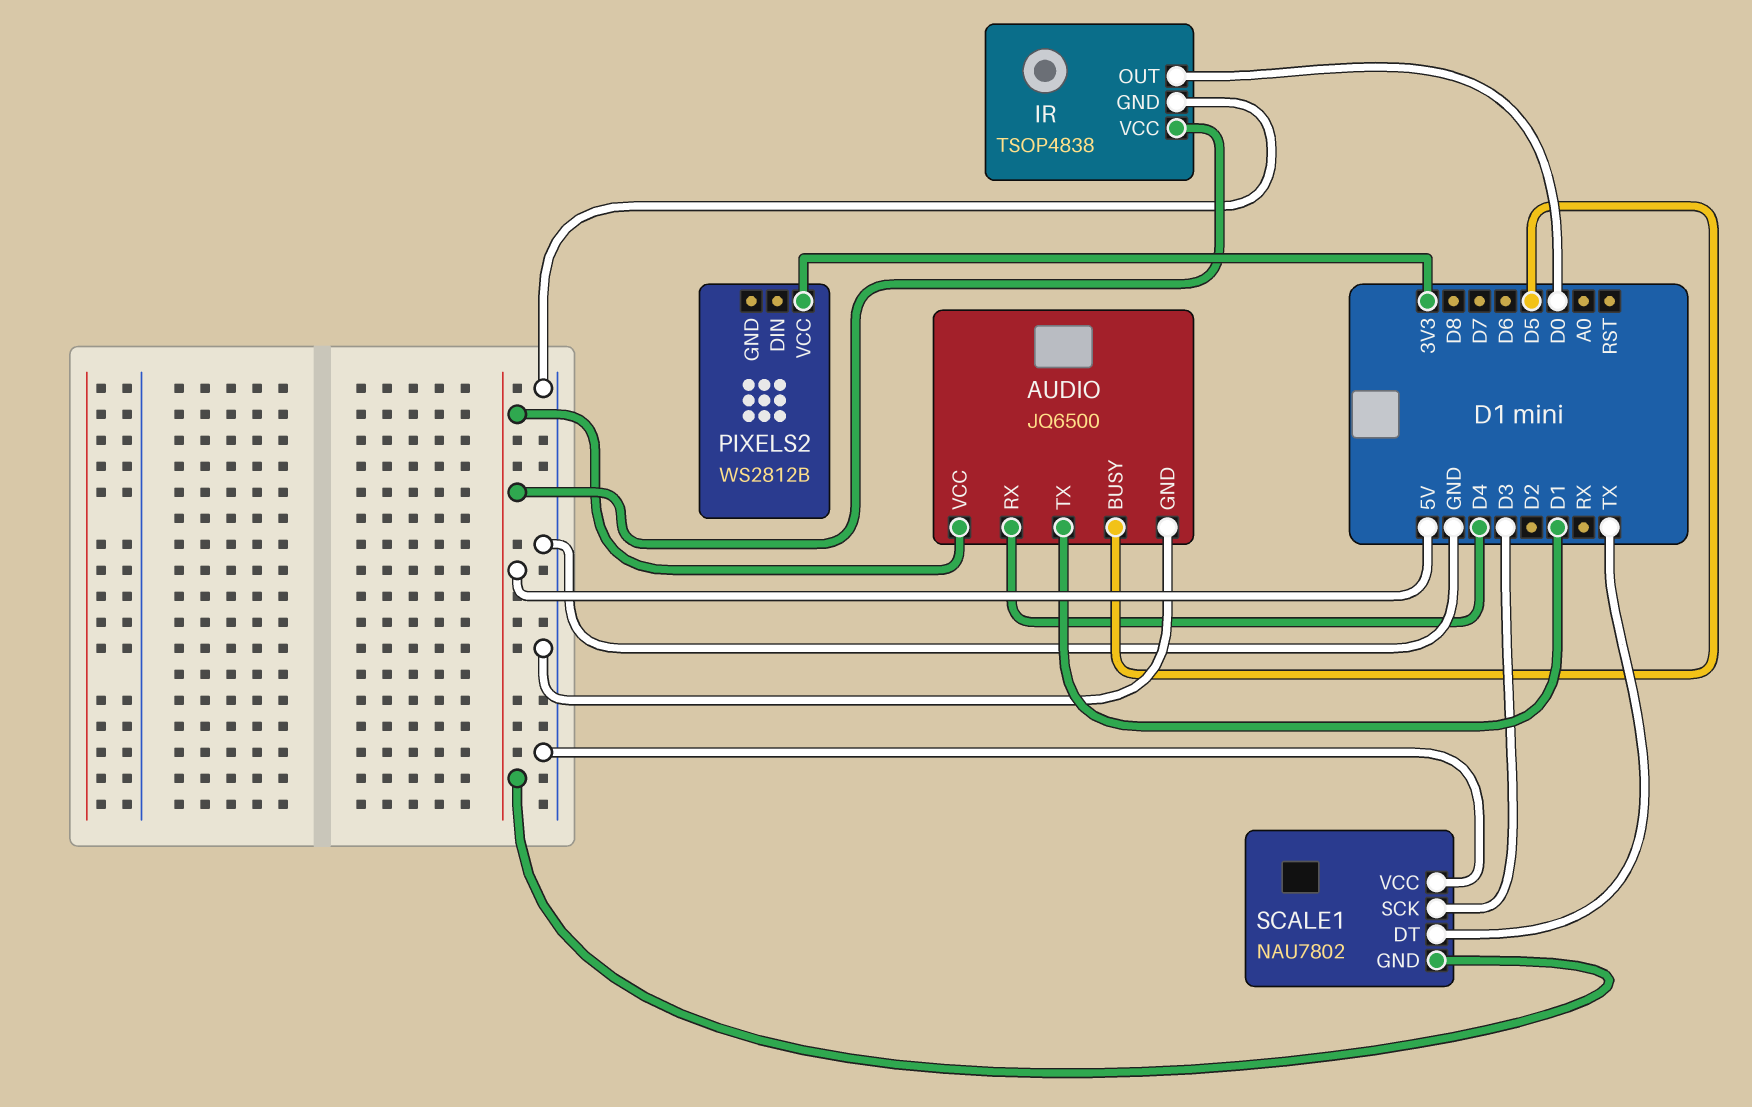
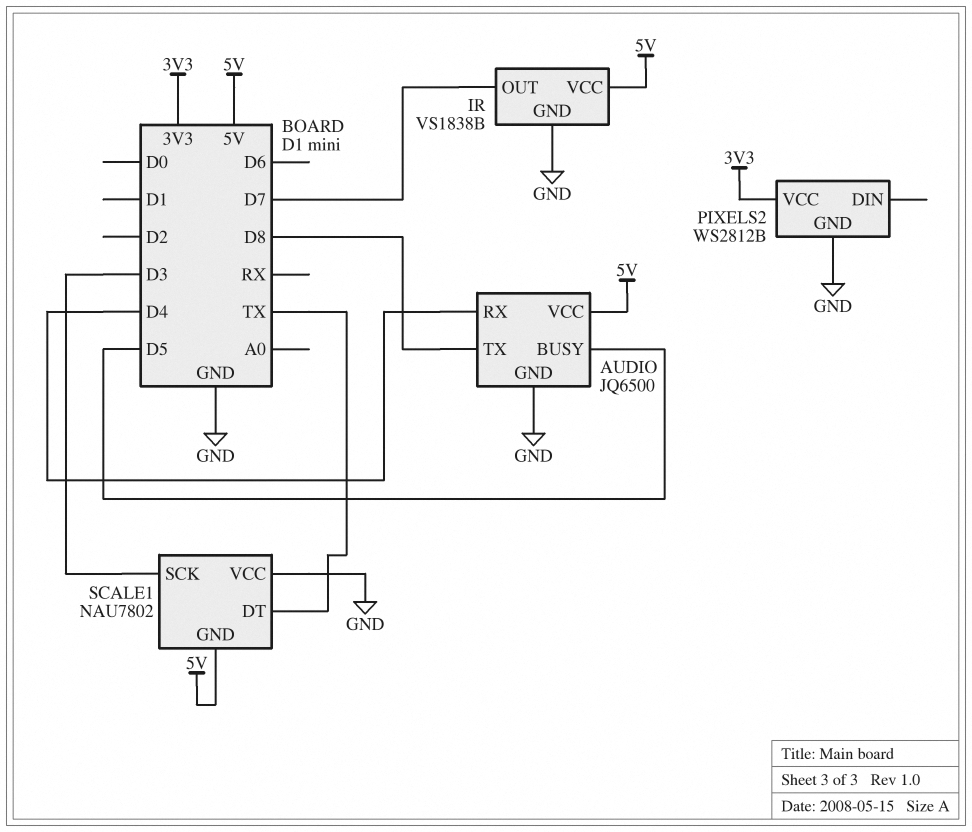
AUDIO pin TX: D1 -> D8
IR: TSOP4838 -> VS1838B
IR pin OUT: D0 -> D7
PIXELS2 pin GND: none -> GND

